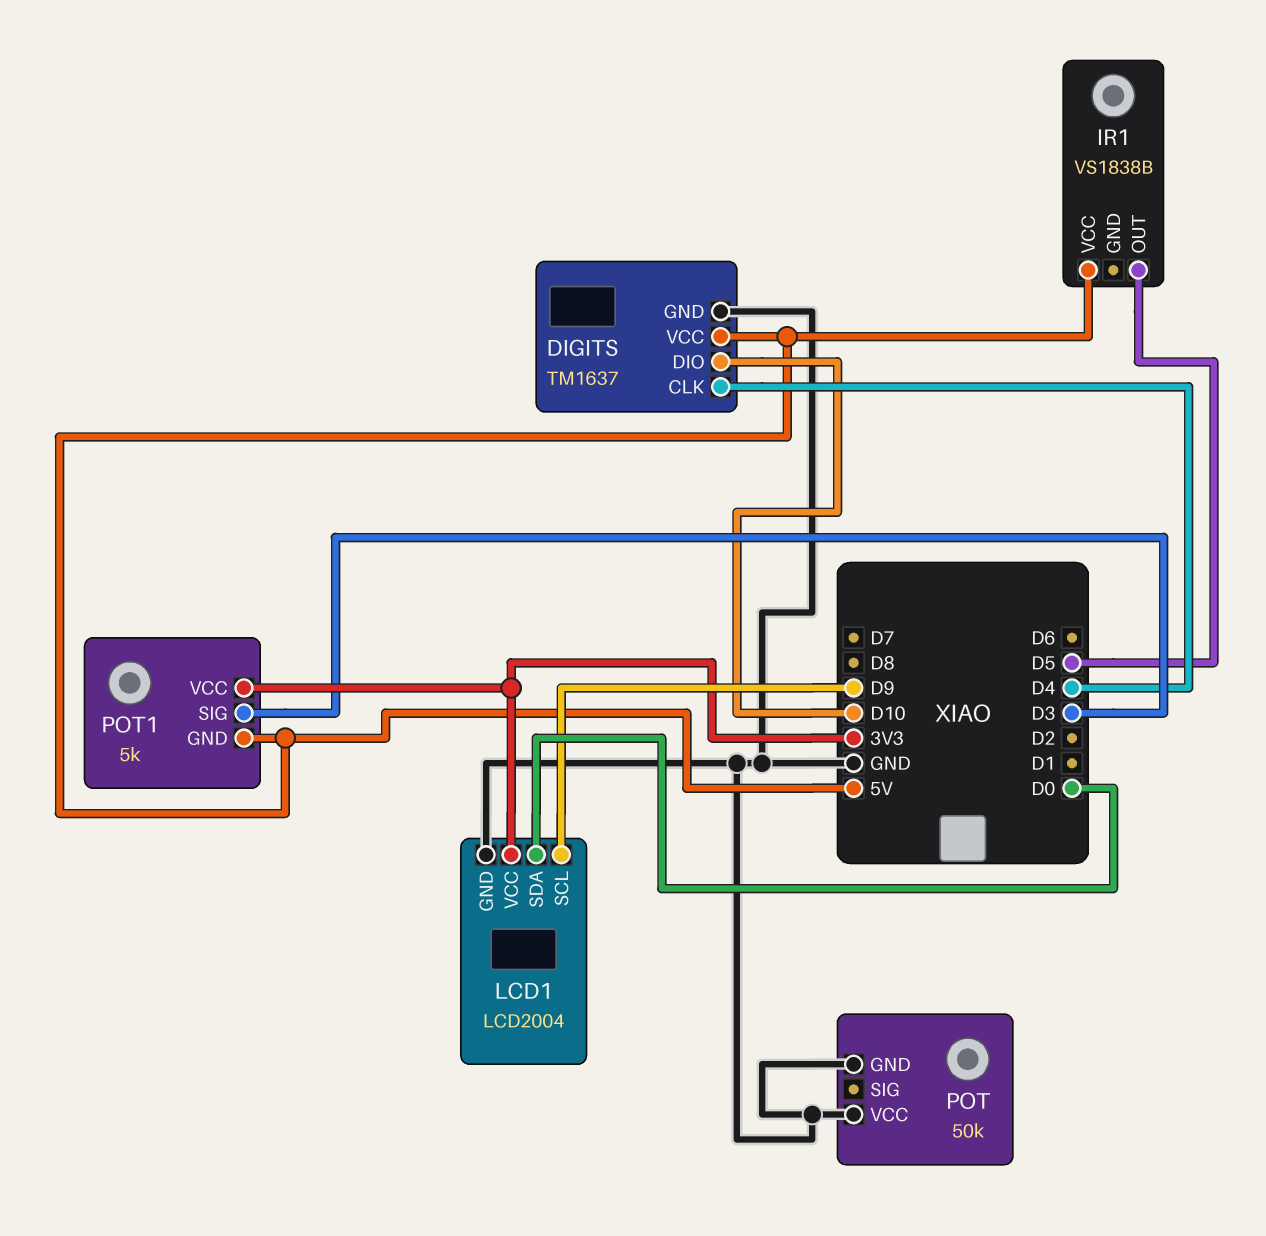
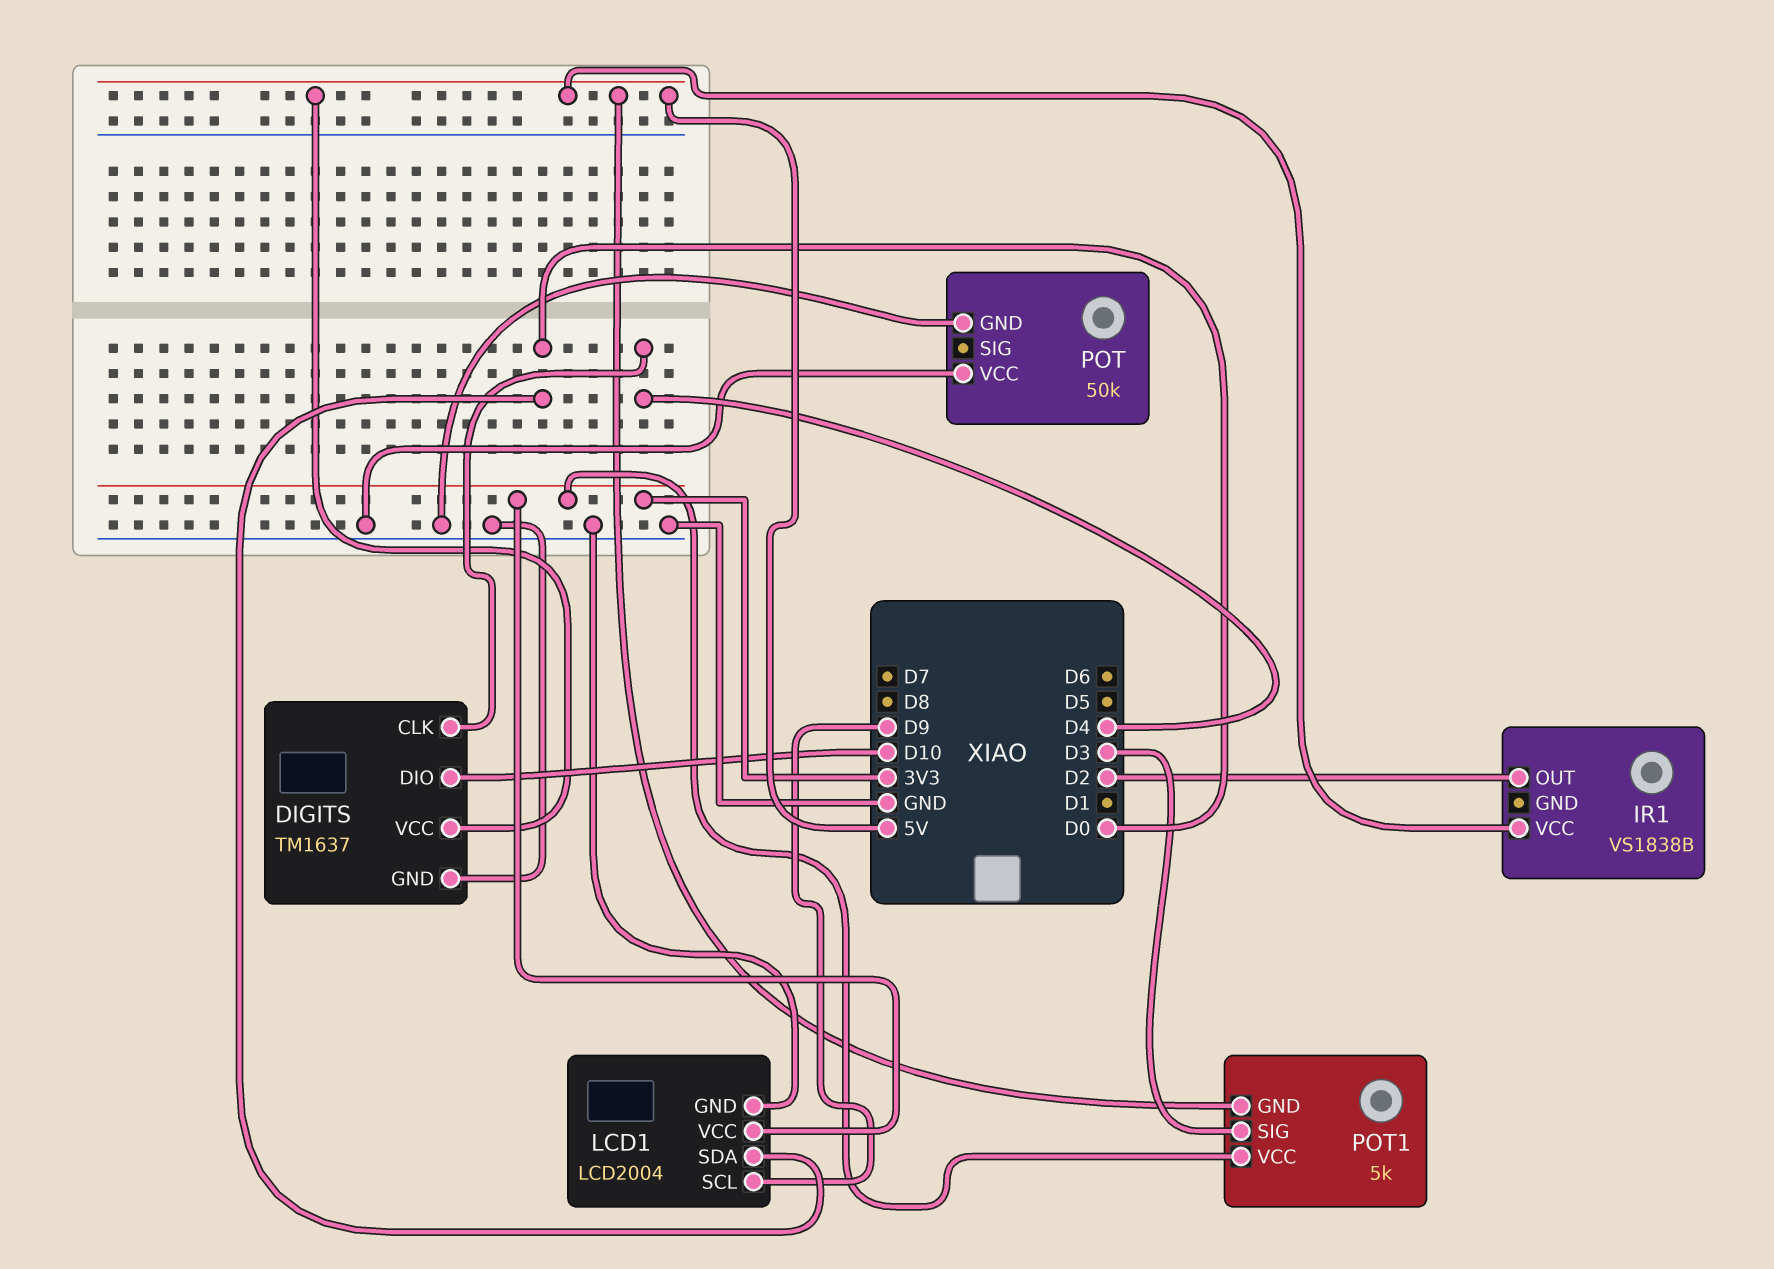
IR1 pin OUT: D5 -> D2

